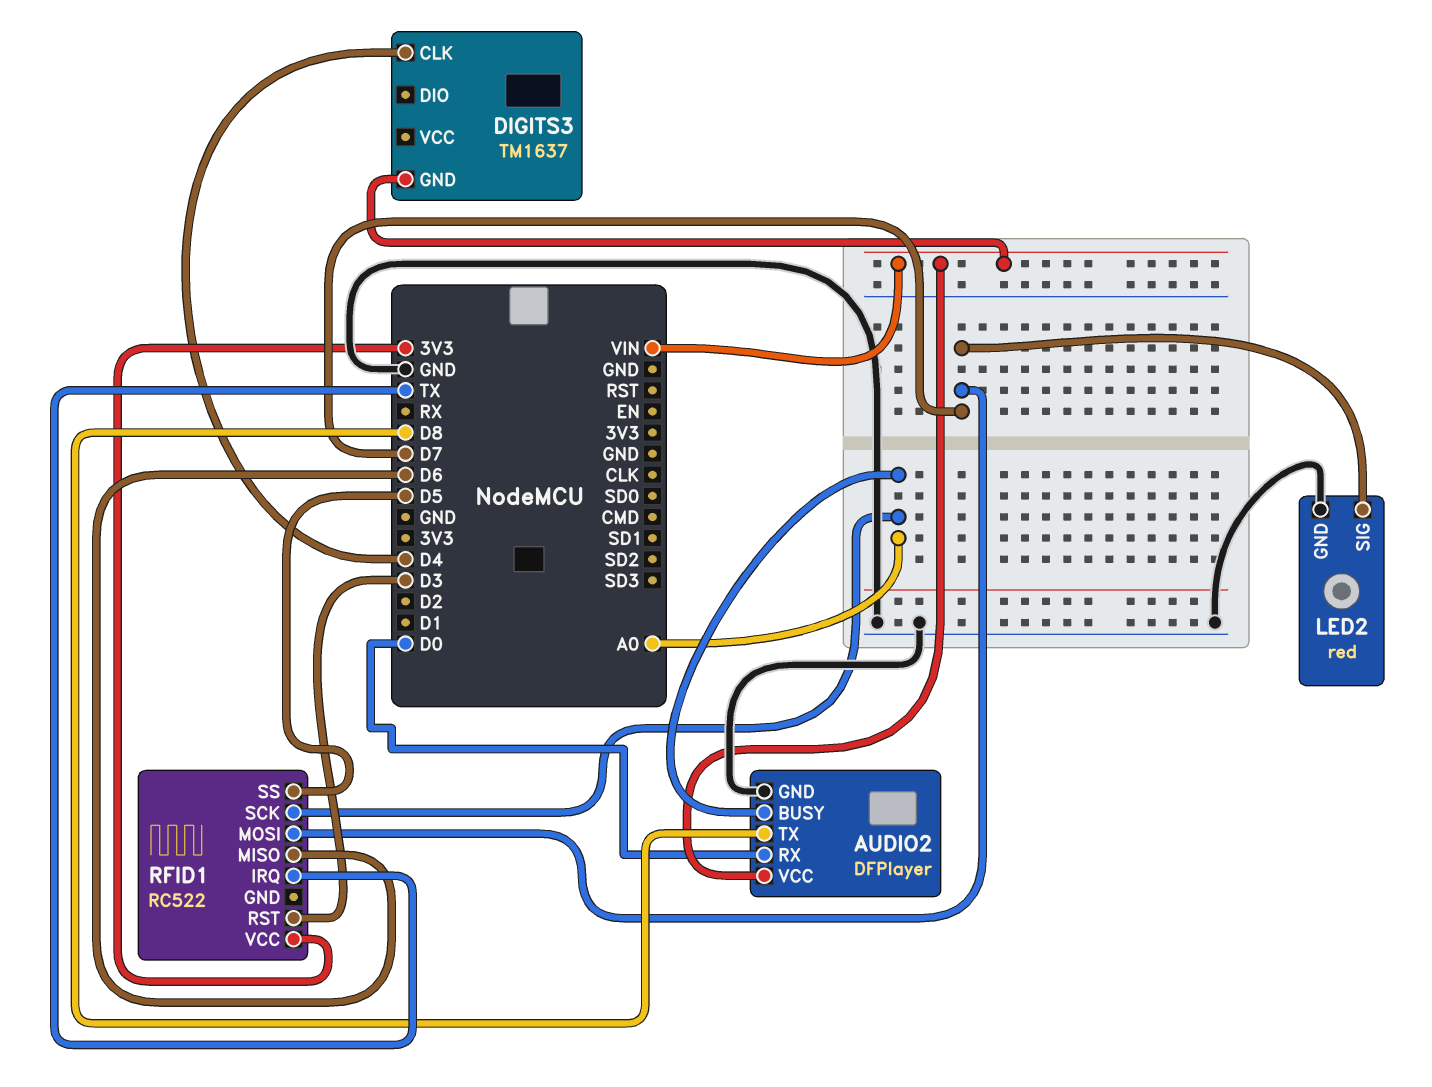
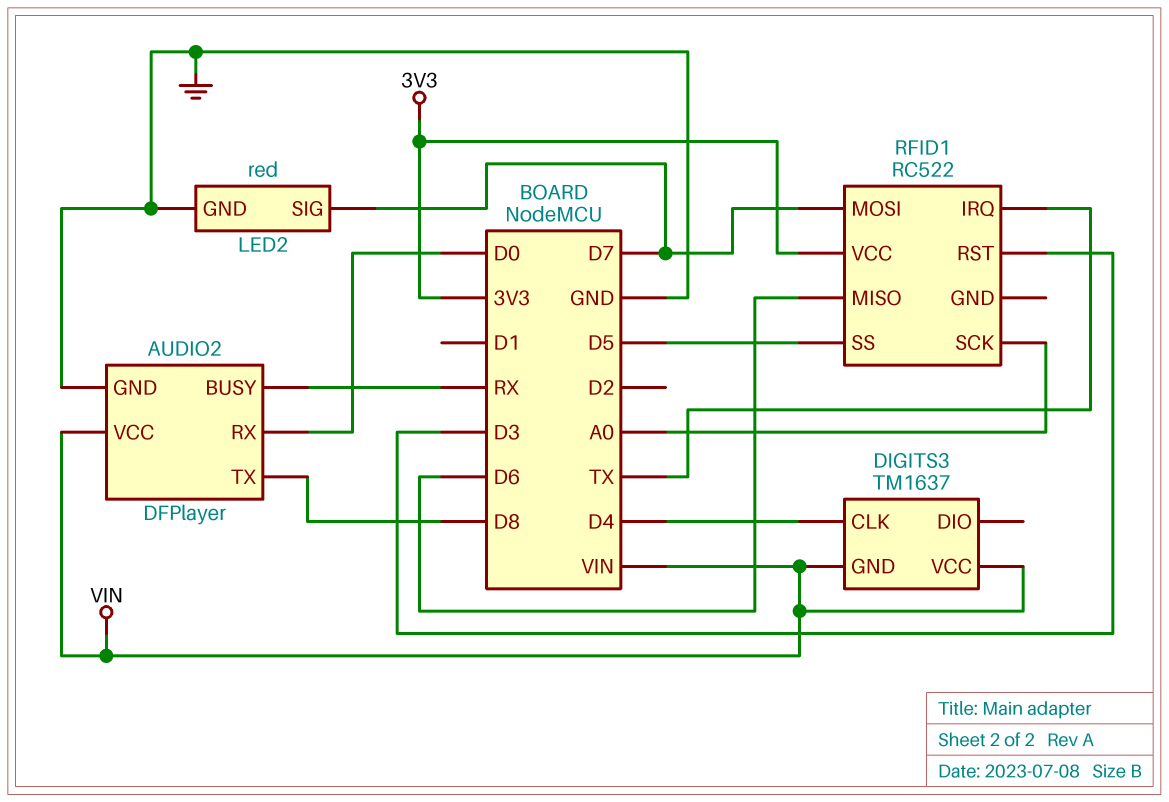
AUDIO2 pin BUSY: A0 -> RX
DIGITS3 pin VCC: none -> VIN

